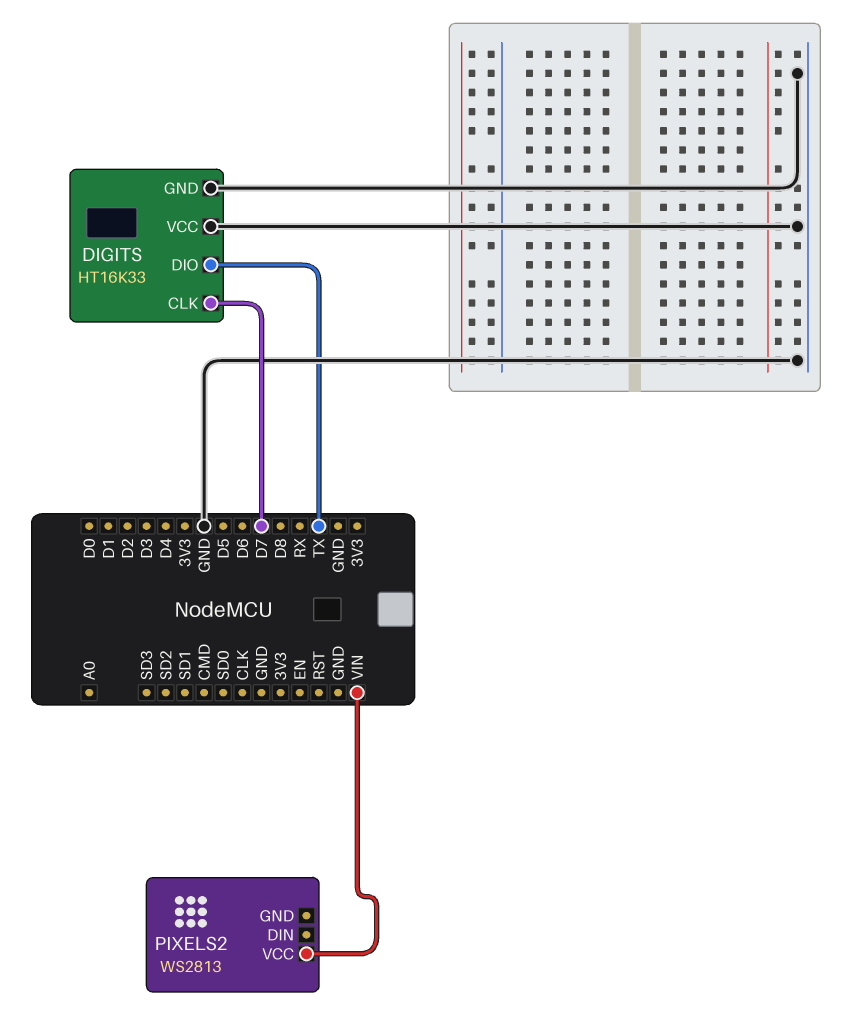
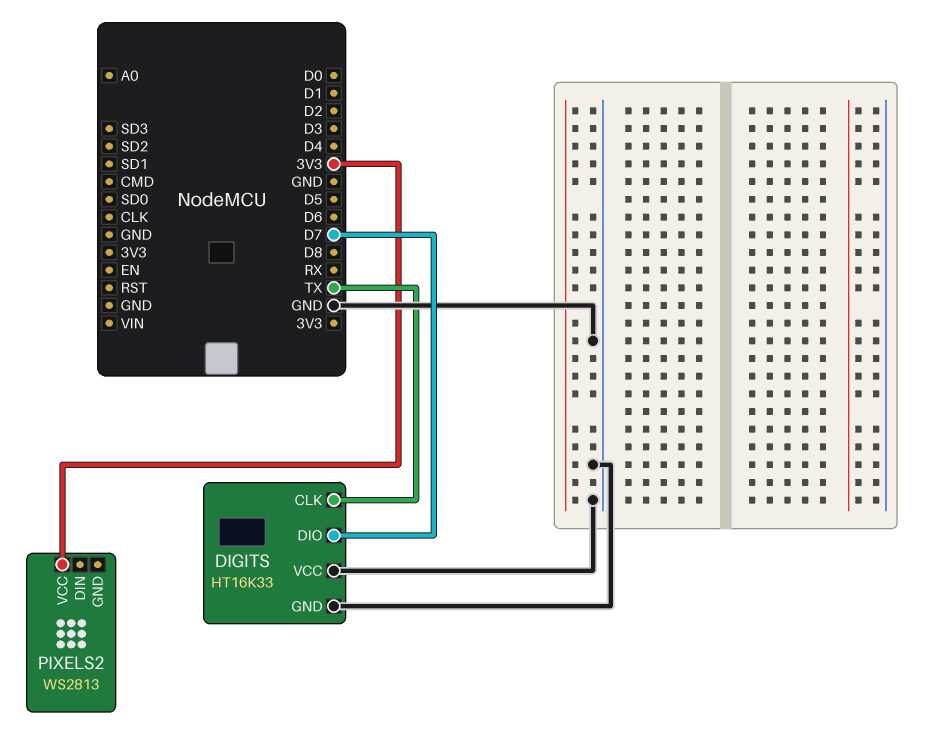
DIGITS pin CLK: D7 -> TX
DIGITS pin DIO: TX -> D7
PIXELS2 pin VCC: VIN -> 3V3

